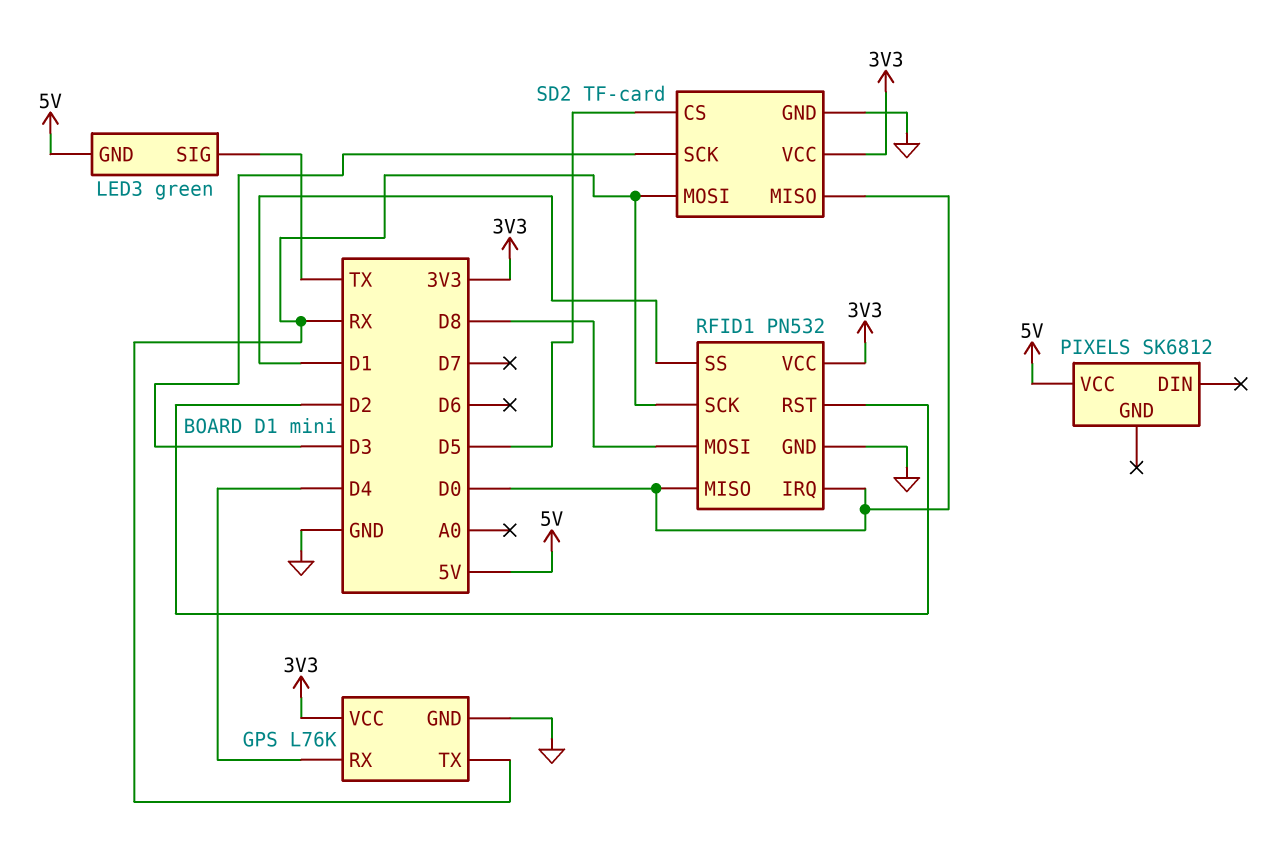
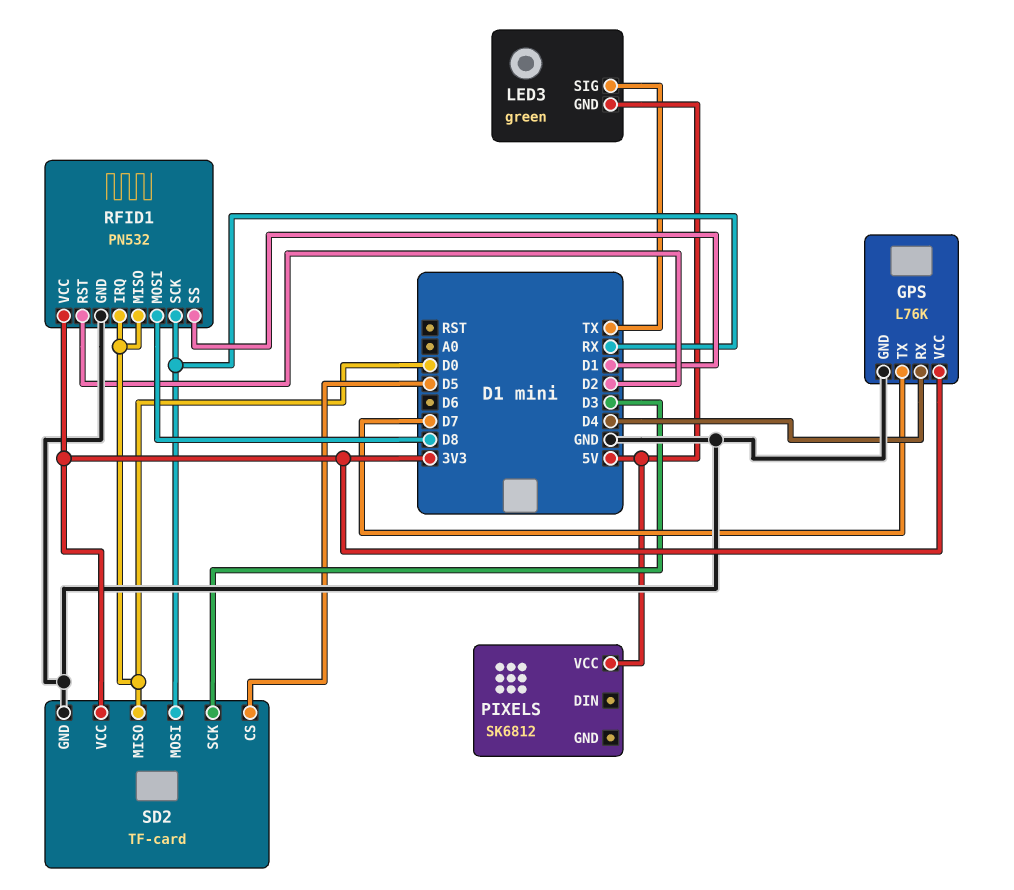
GPS pin TX: RX -> D7

